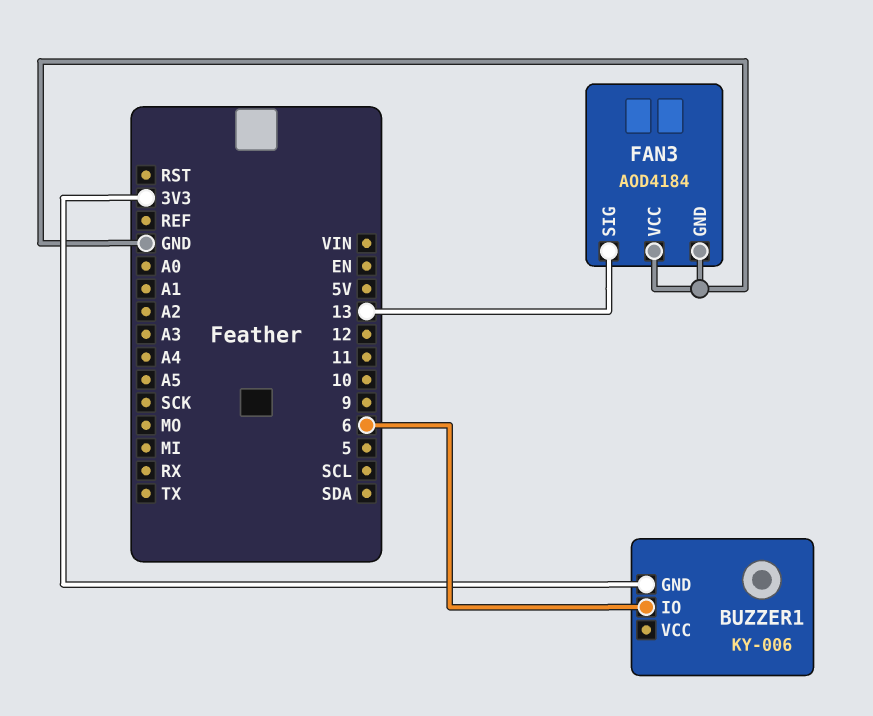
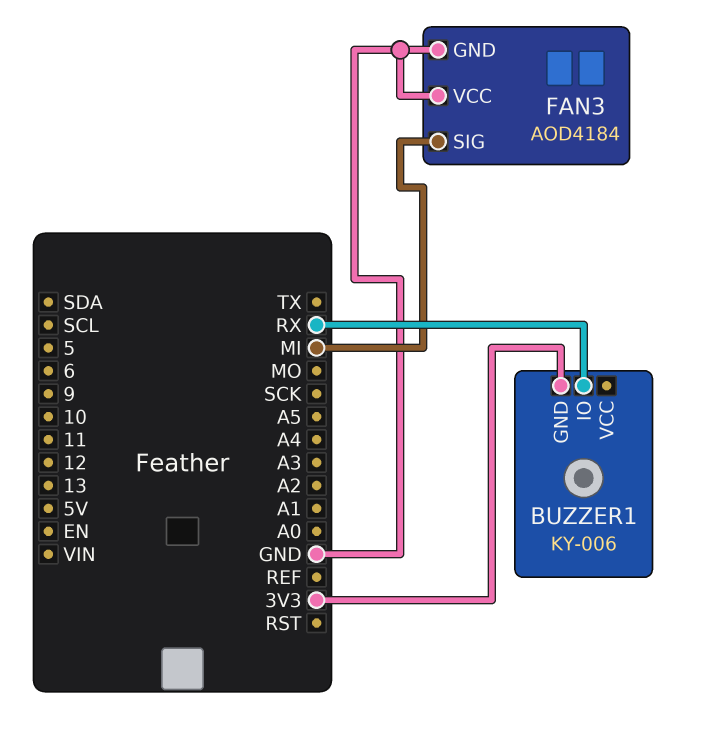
BUZZER1 pin IO: 6 -> RX
FAN3 pin SIG: 13 -> MI

